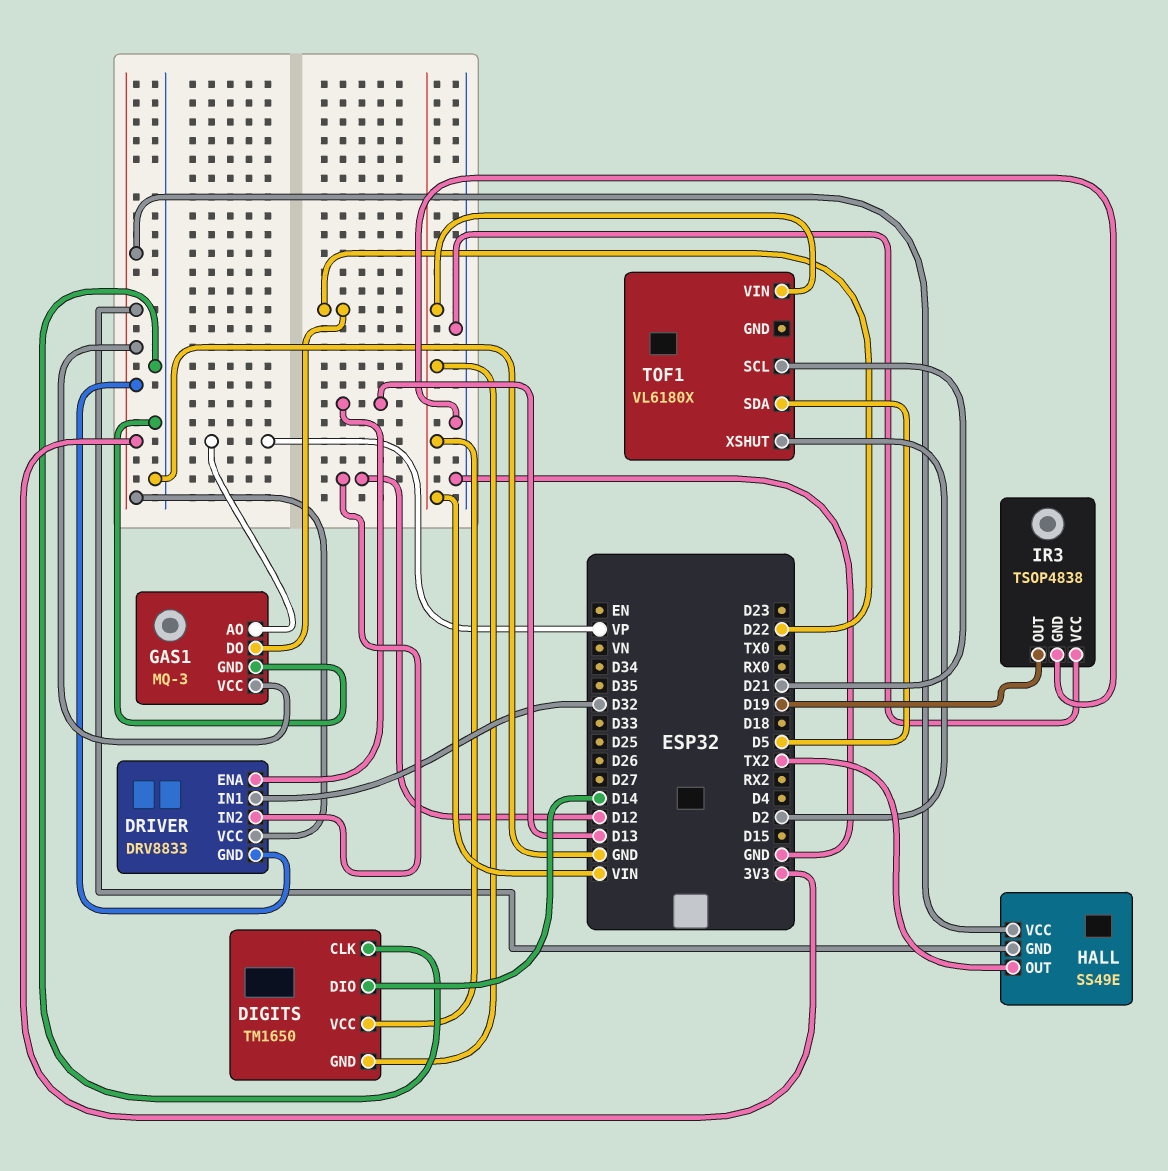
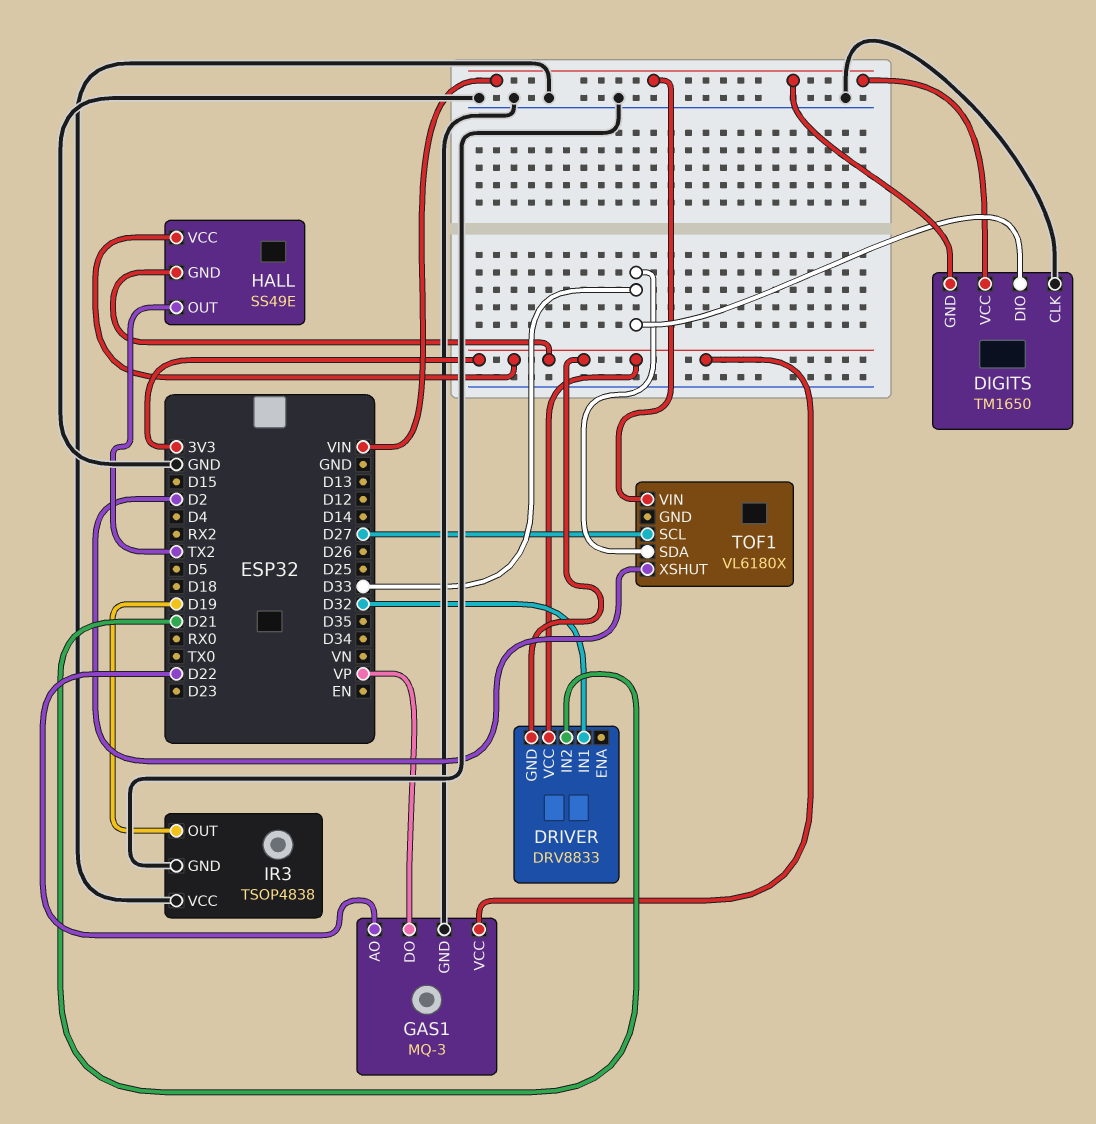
DIGITS pin DIO: D14 -> D33
DRIVER pin ENA: D13 -> none
DRIVER pin IN2: D12 -> D21
GAS1 pin AO: VP -> D22
GAS1 pin DO: D22 -> VP
TOF1 pin SCL: D21 -> D27
TOF1 pin SDA: D5 -> D33

